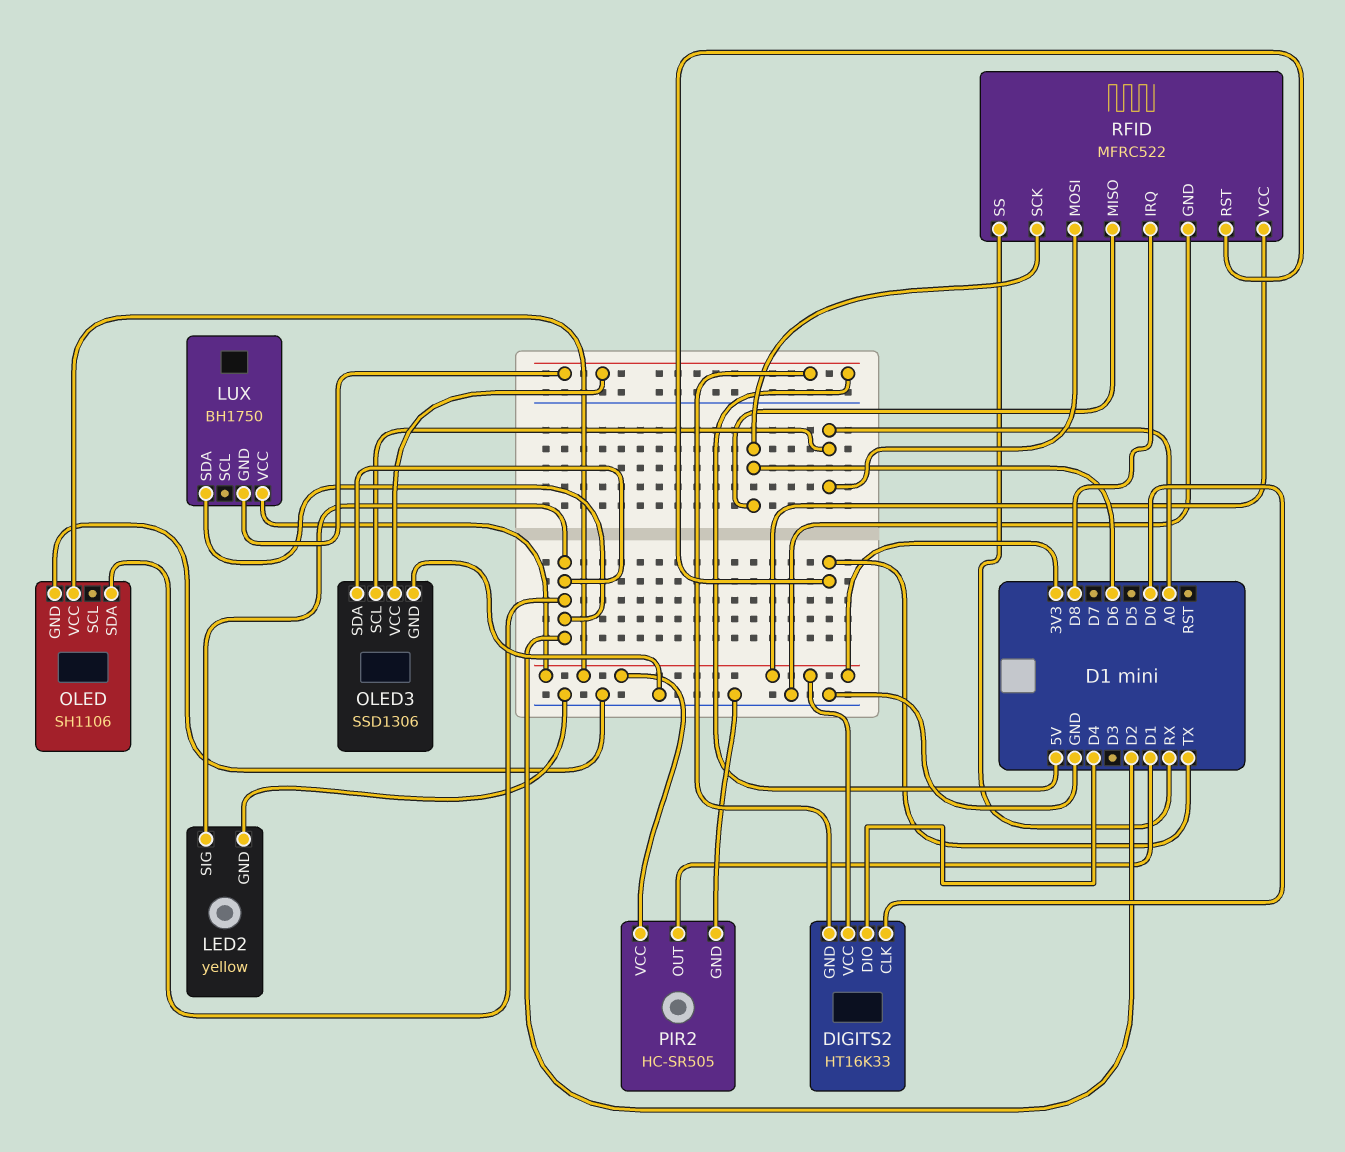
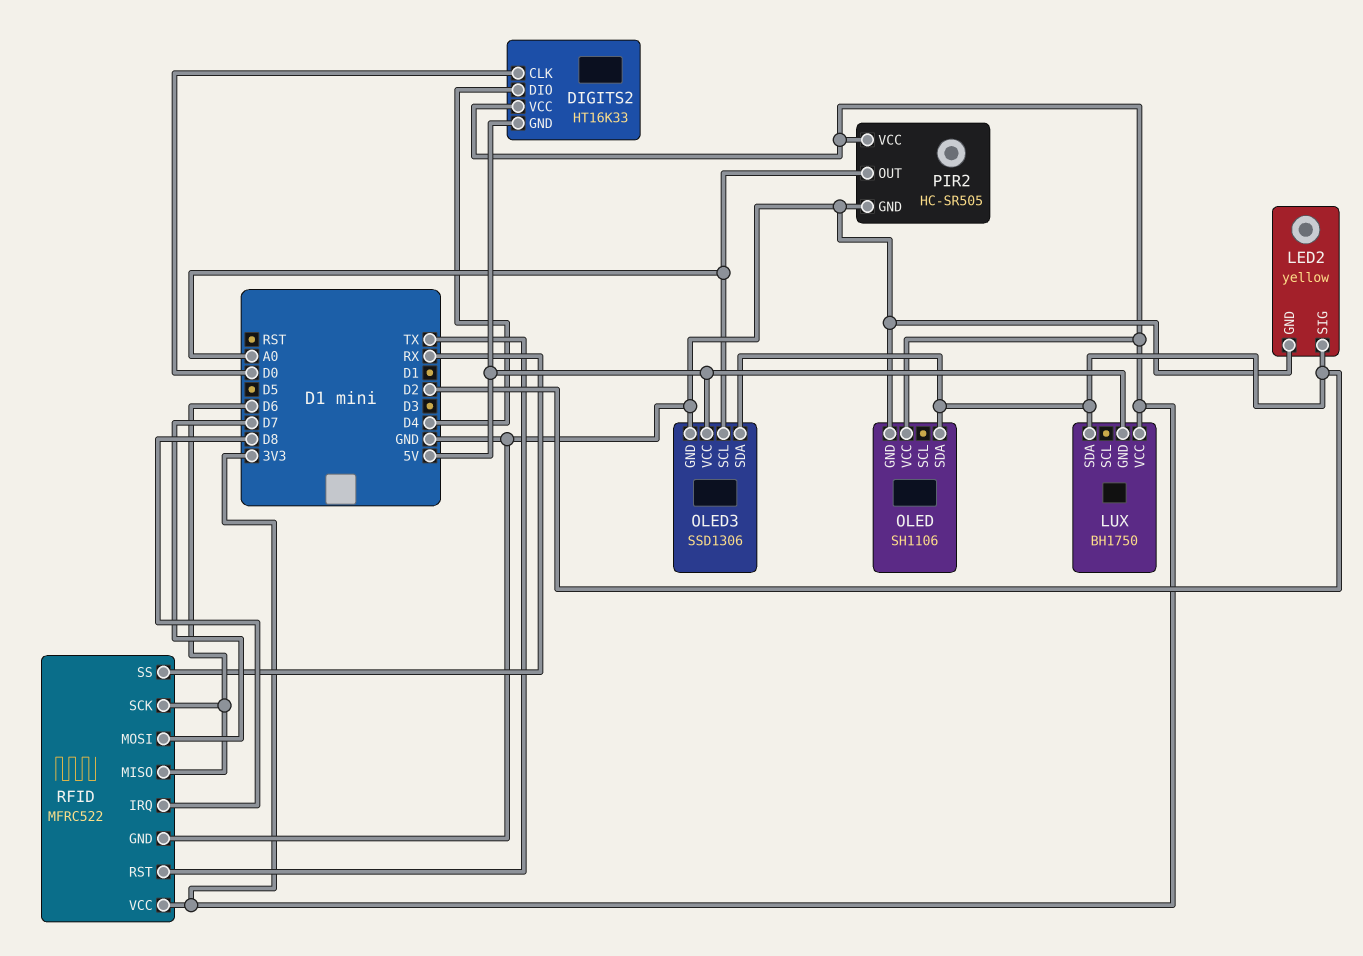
PIR2 pin OUT: D1 -> A0
RFID pin MOSI: A0 -> D7

